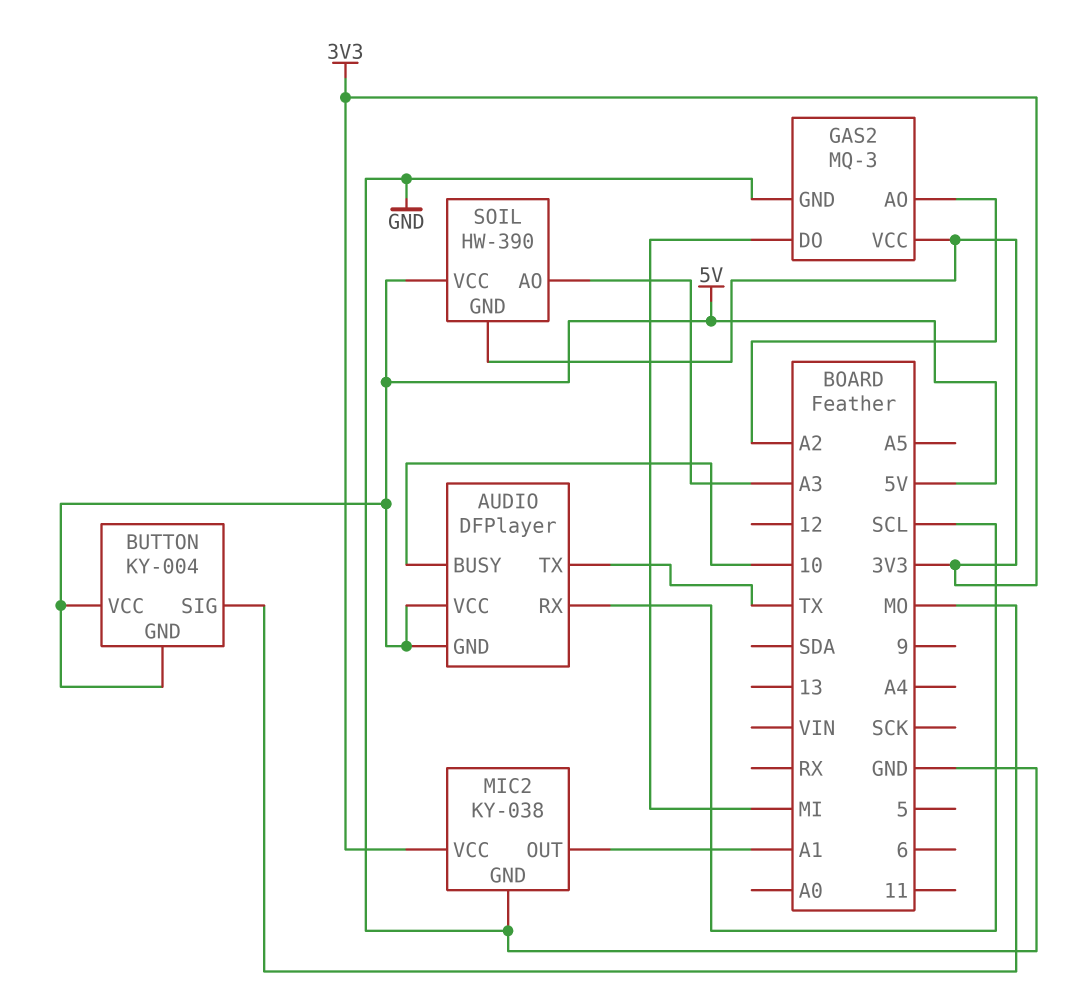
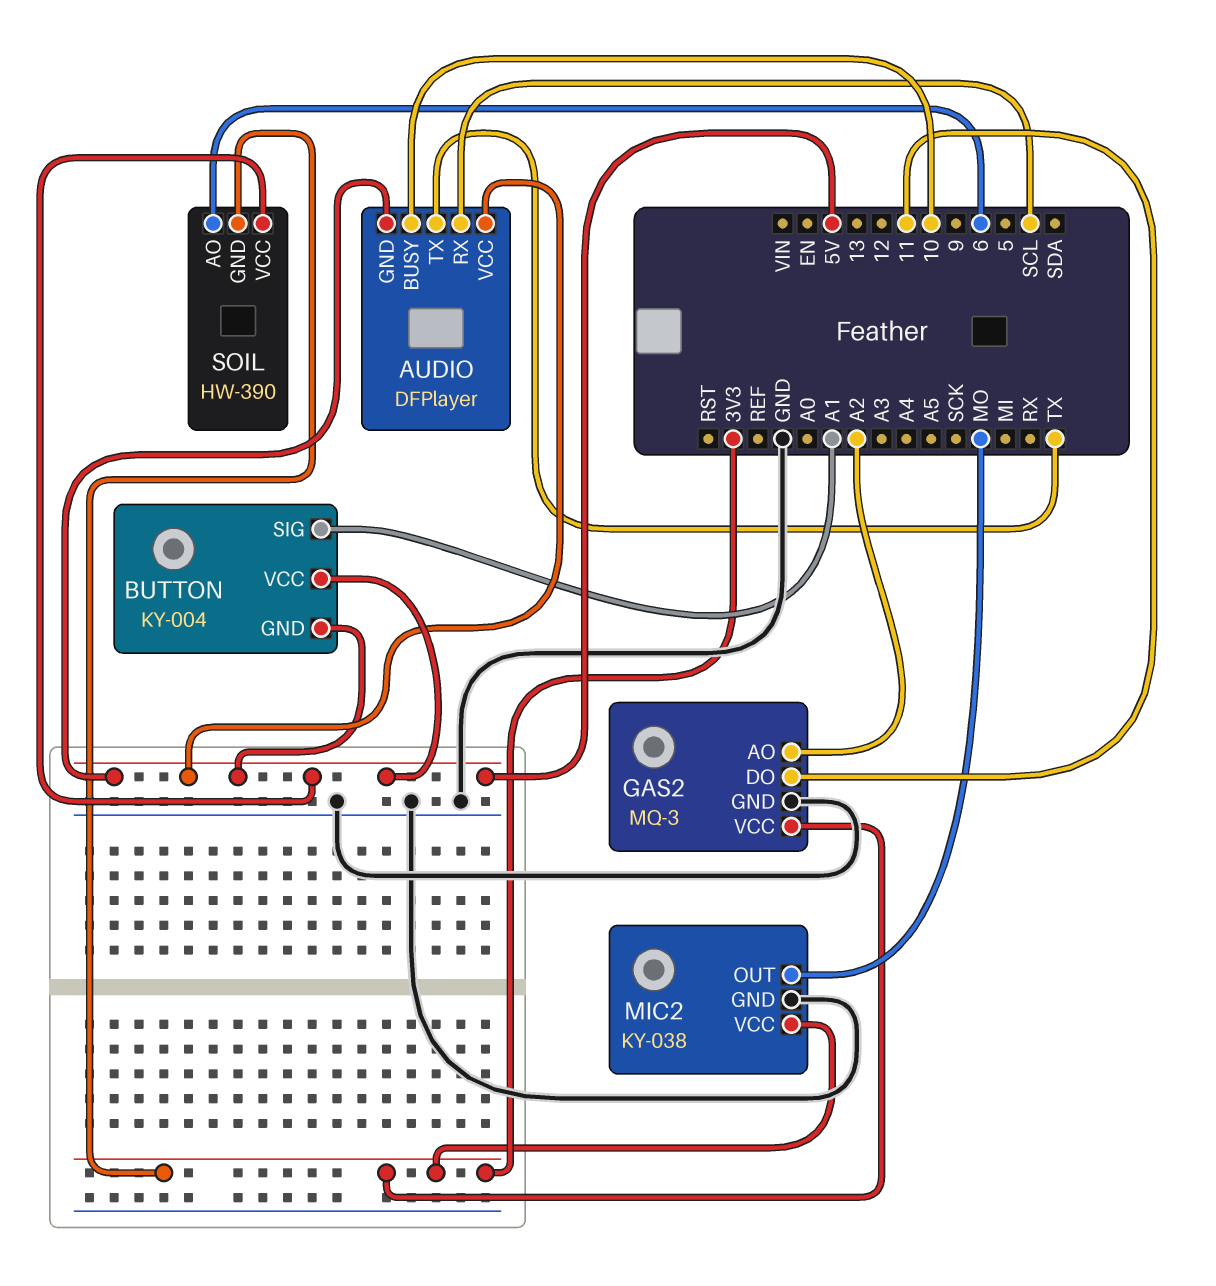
BUTTON pin SIG: MO -> A1
GAS2 pin DO: MI -> 11
MIC2 pin OUT: A1 -> MO
SOIL pin AO: A3 -> 6

